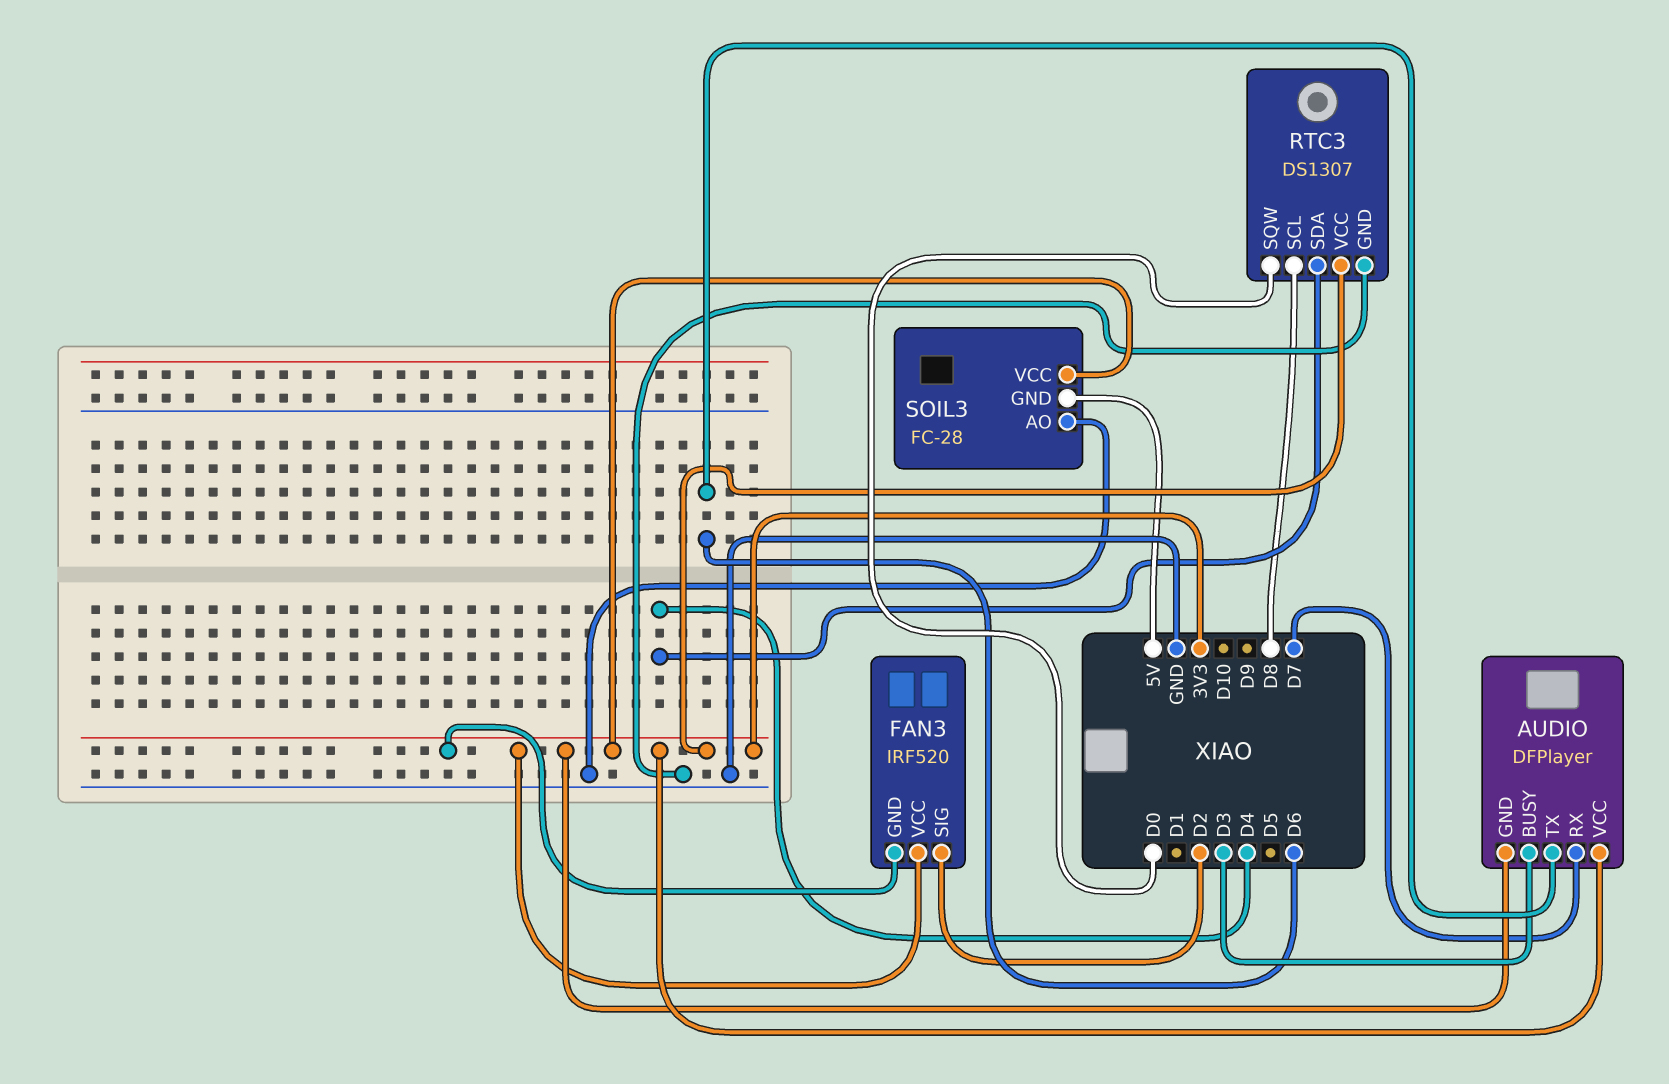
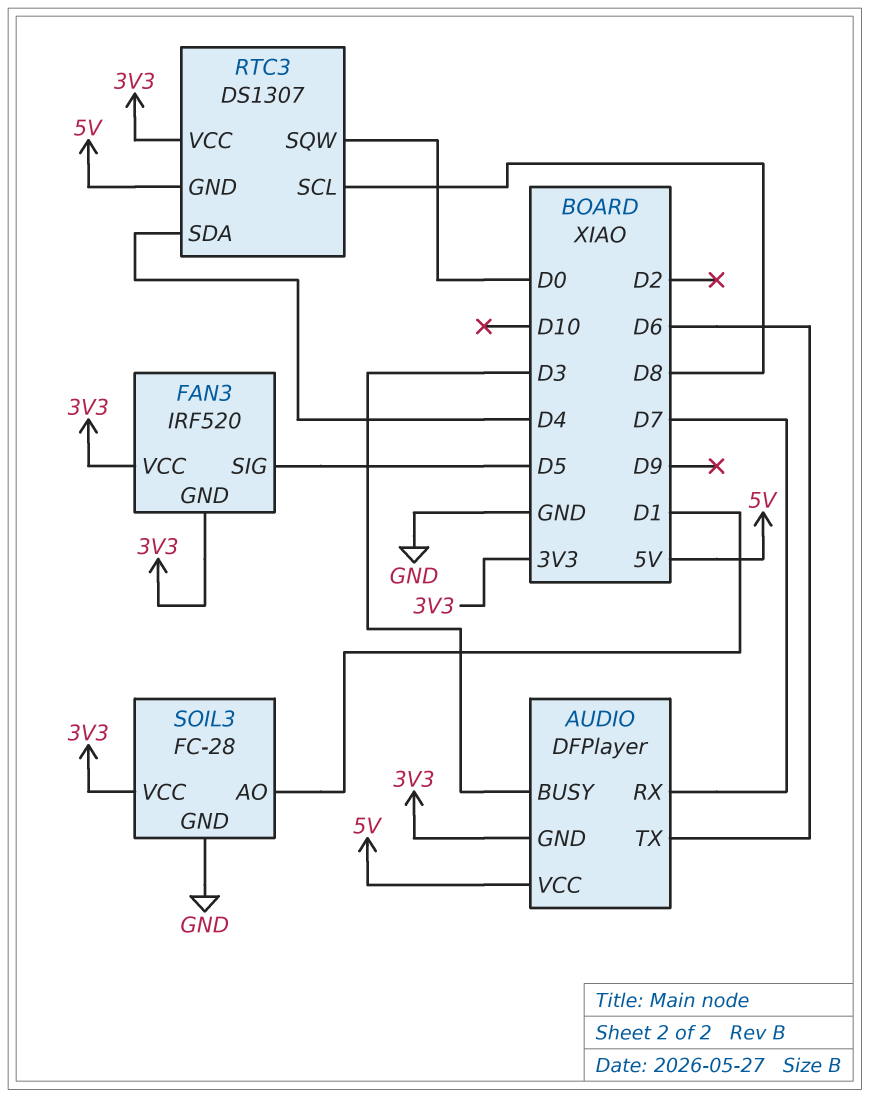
AUDIO pin VCC: 3V3 -> 5V
FAN3 pin SIG: D2 -> D5
RTC3 pin GND: GND -> 5V
SOIL3 pin AO: GND -> D1
SOIL3 pin GND: 5V -> GND

